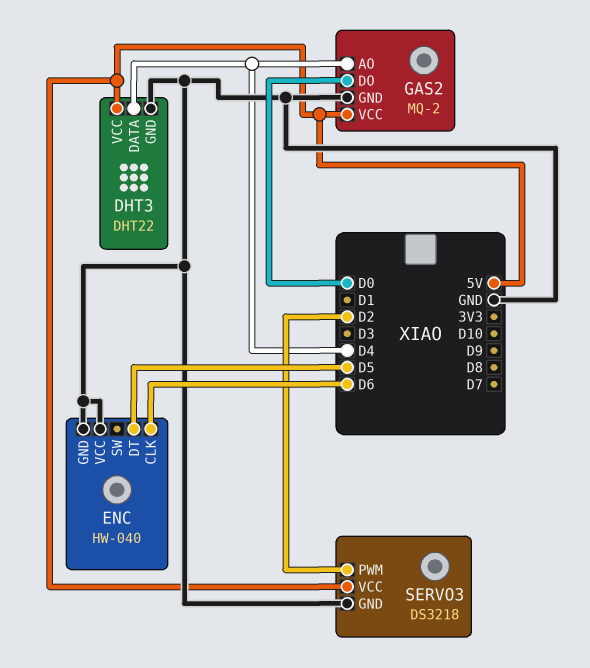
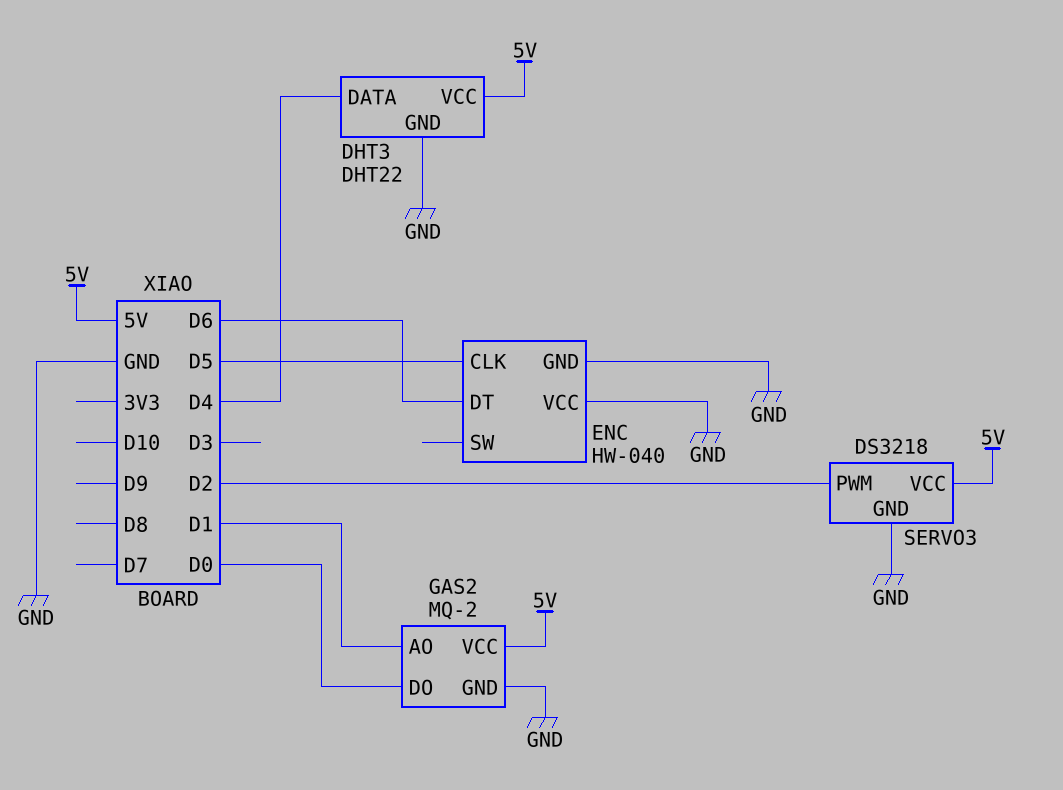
ENC pin CLK: D6 -> D5
ENC pin DT: D5 -> D6
GAS2 pin AO: D4 -> D1

